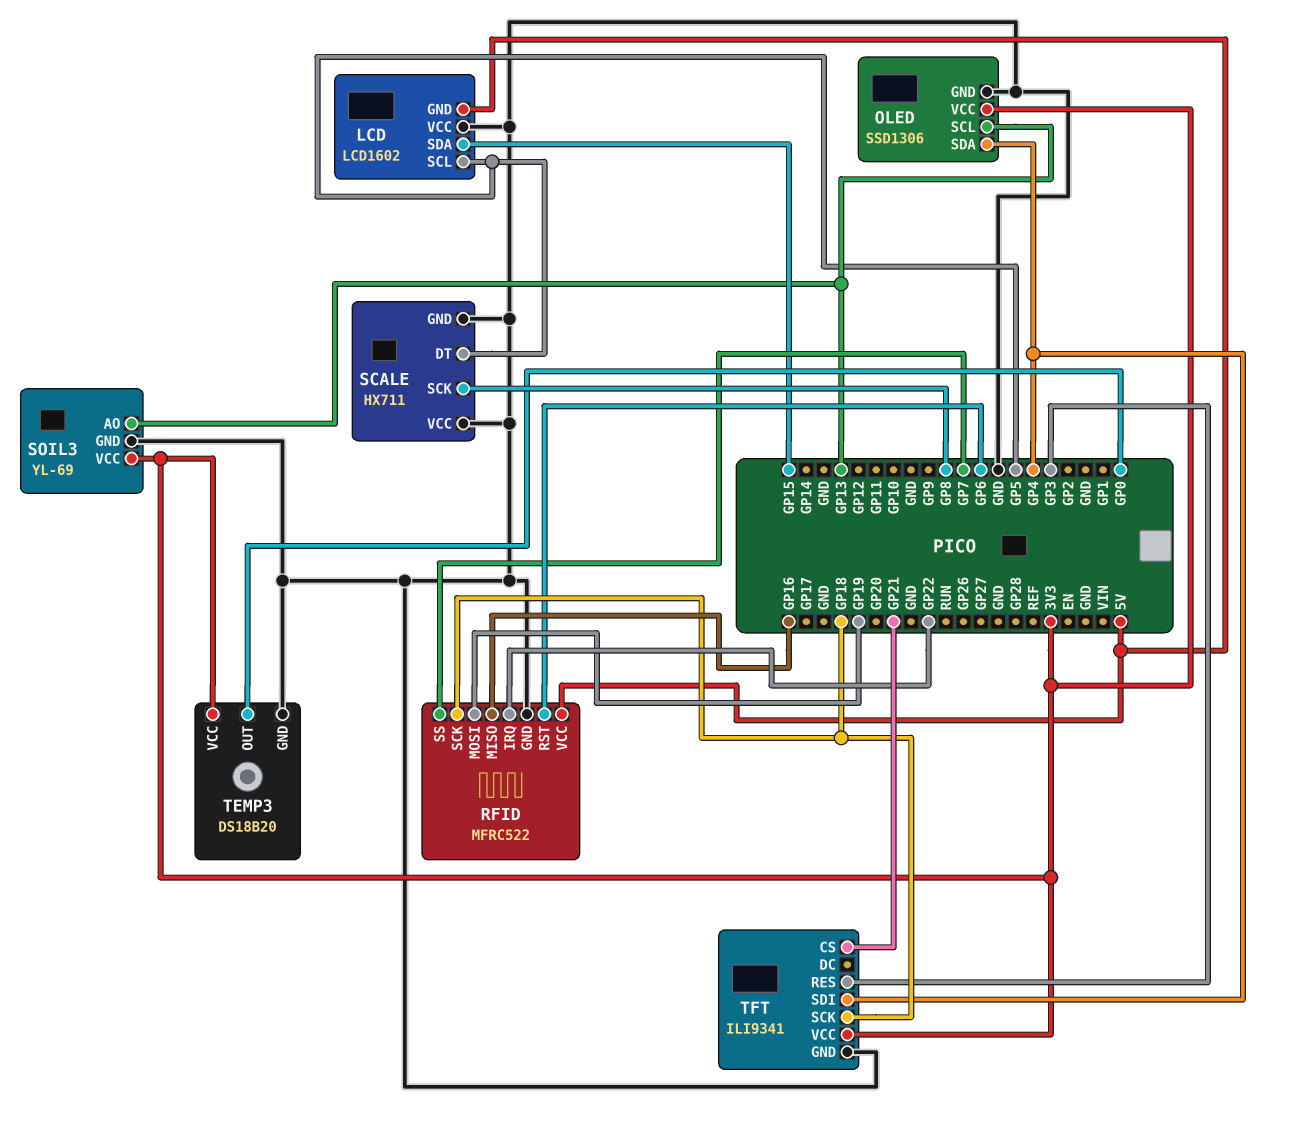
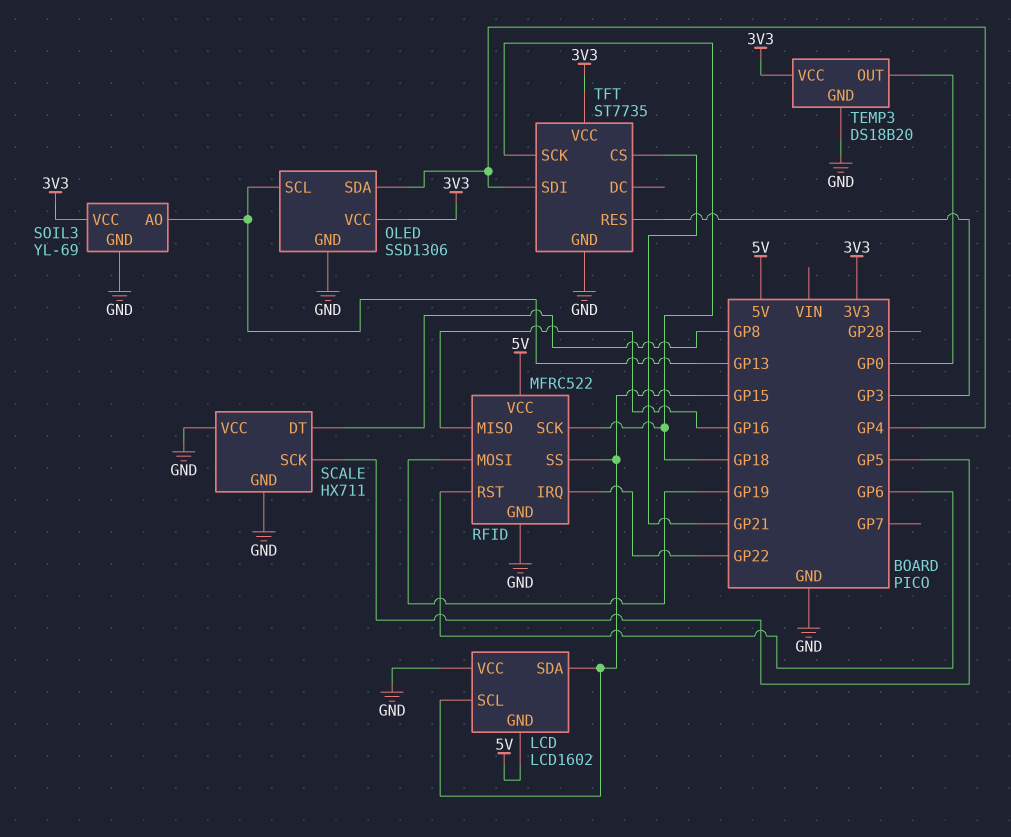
LCD pin SCL: GP5 -> GP15
RFID pin SS: GP7 -> GP15
SCALE pin DT: GP5 -> GP8
SCALE pin SCK: GP8 -> GP5
TFT: ILI9341 -> ST7735

